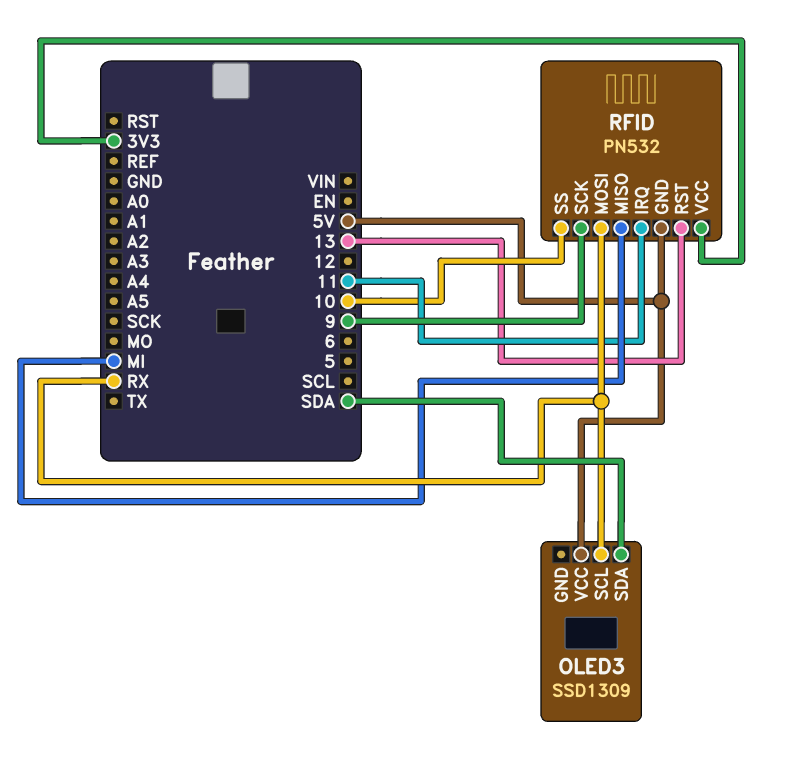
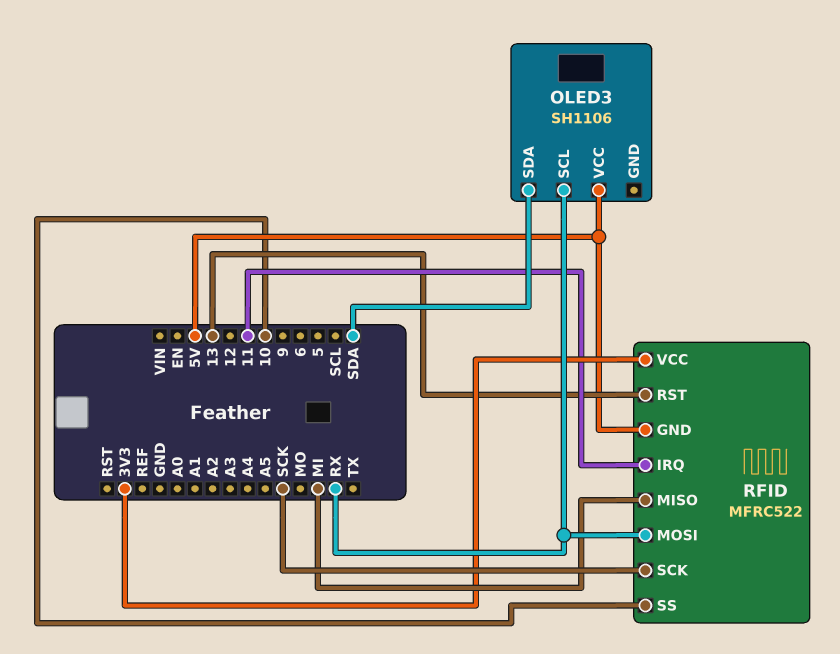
OLED3: SSD1309 -> SH1106
RFID: PN532 -> MFRC522
RFID pin SCK: 9 -> SCK

